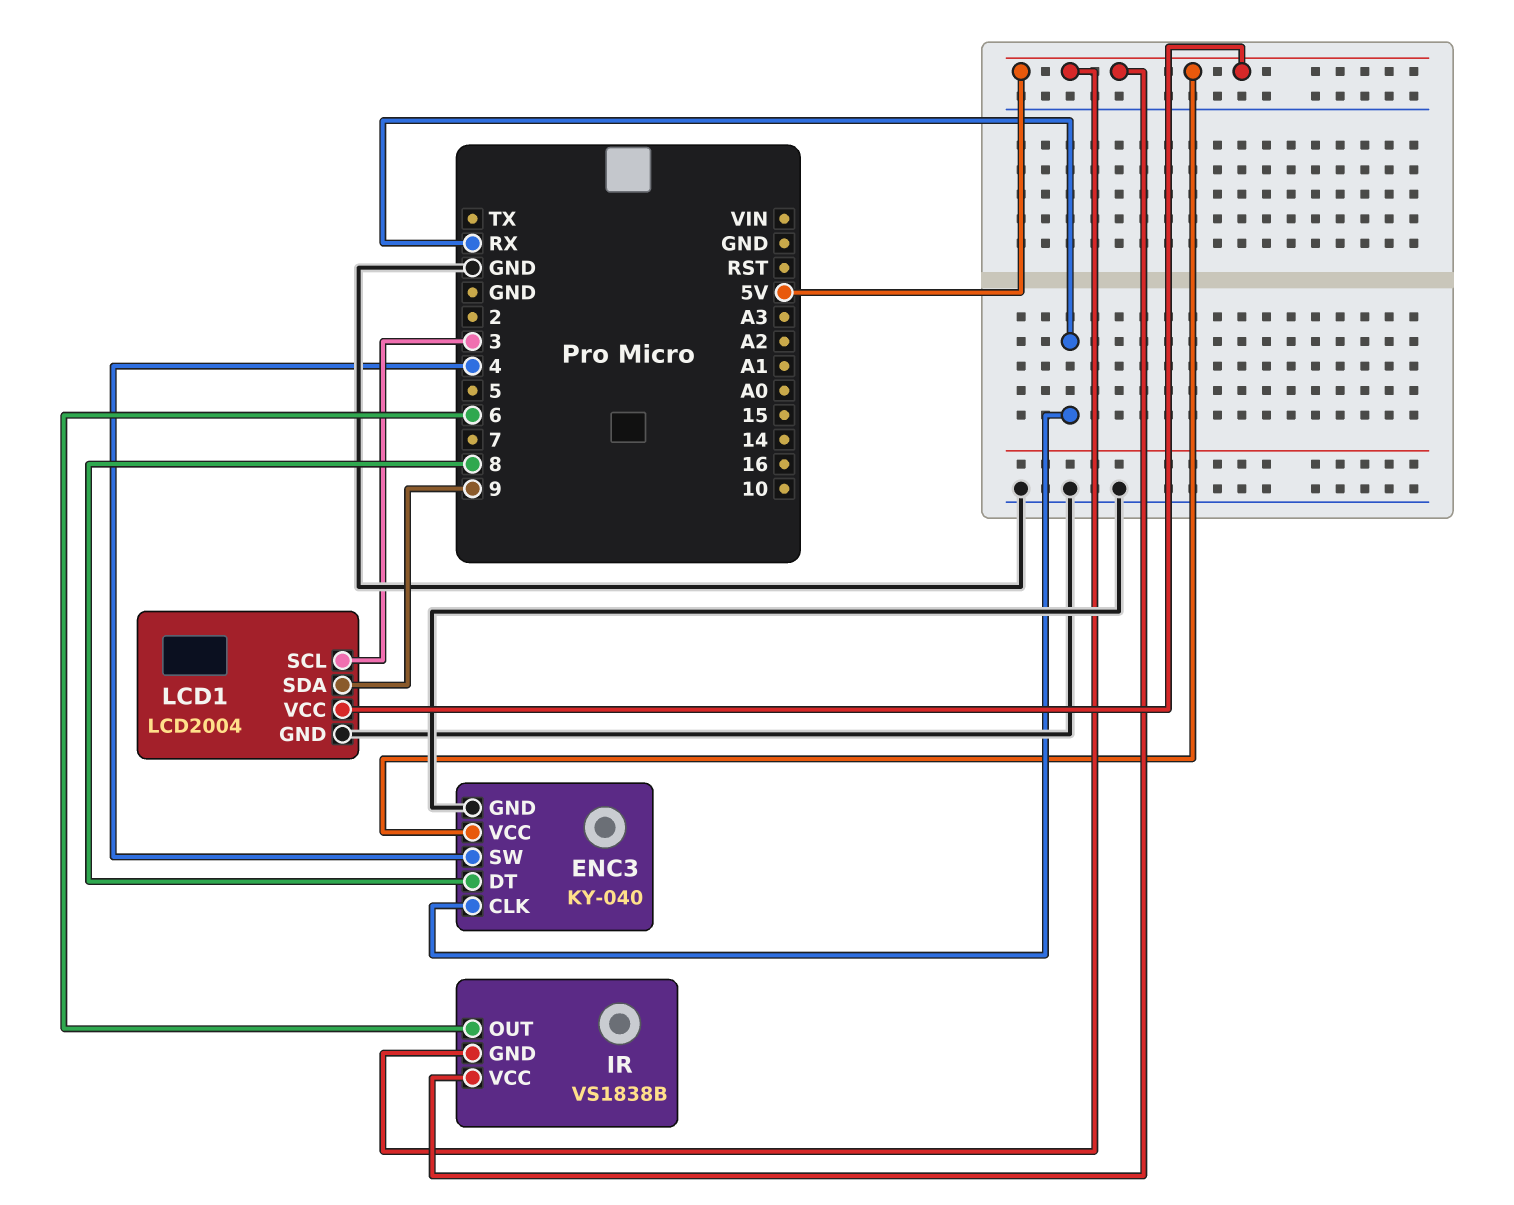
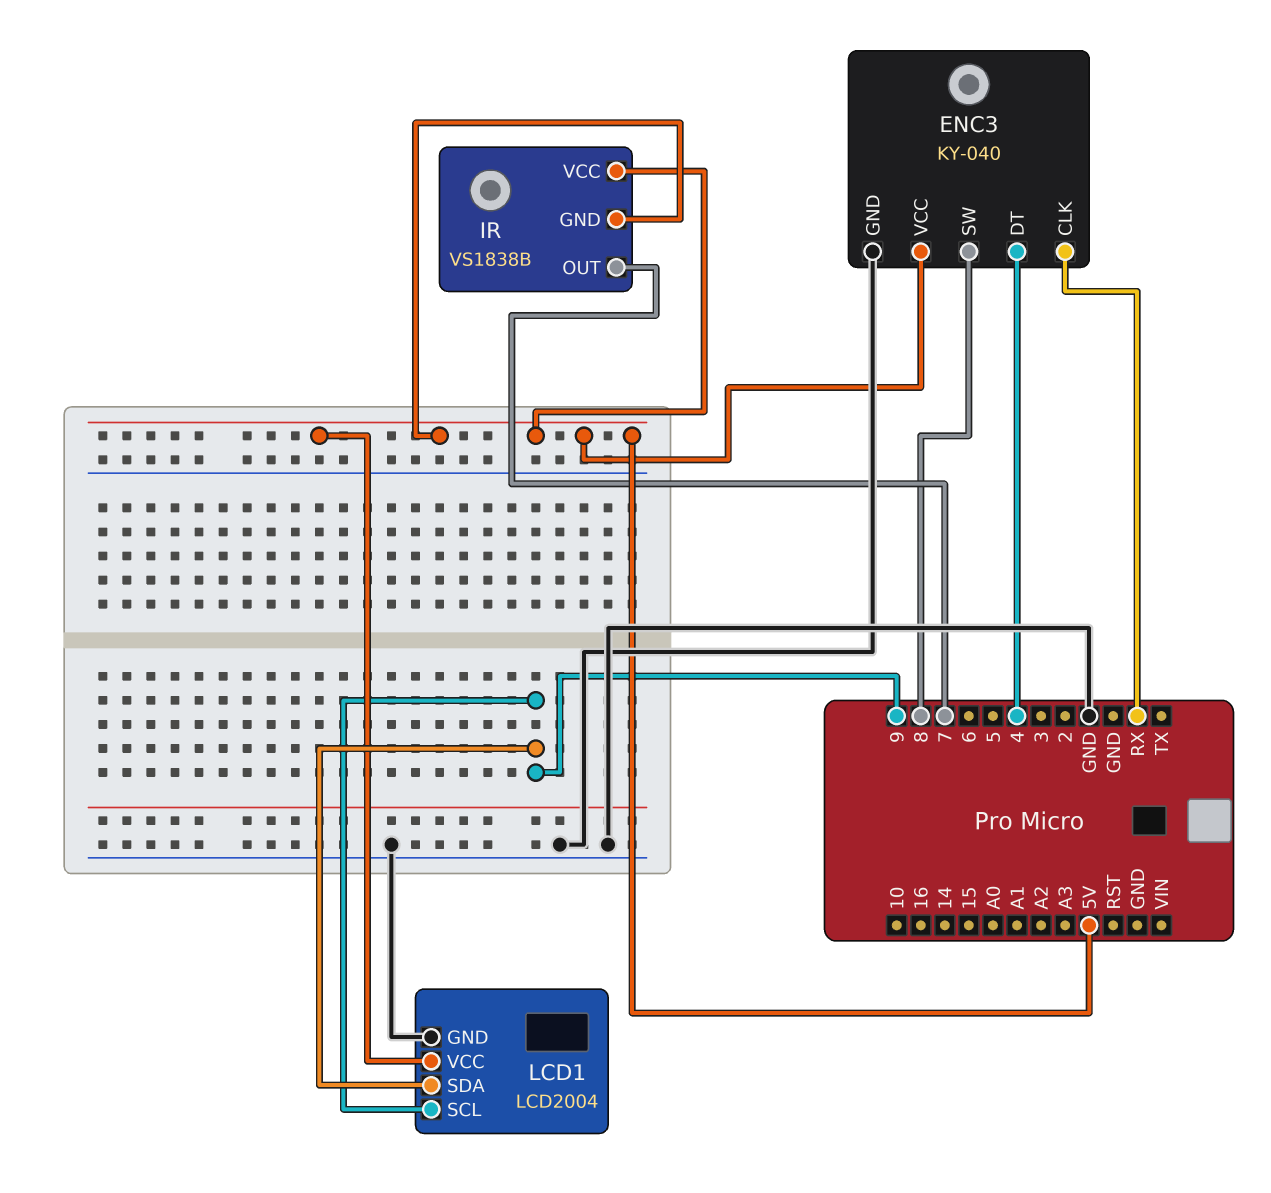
ENC3 pin DT: 8 -> 4
ENC3 pin SW: 4 -> 8
IR pin OUT: 6 -> 7
LCD1 pin SCL: 3 -> 9

